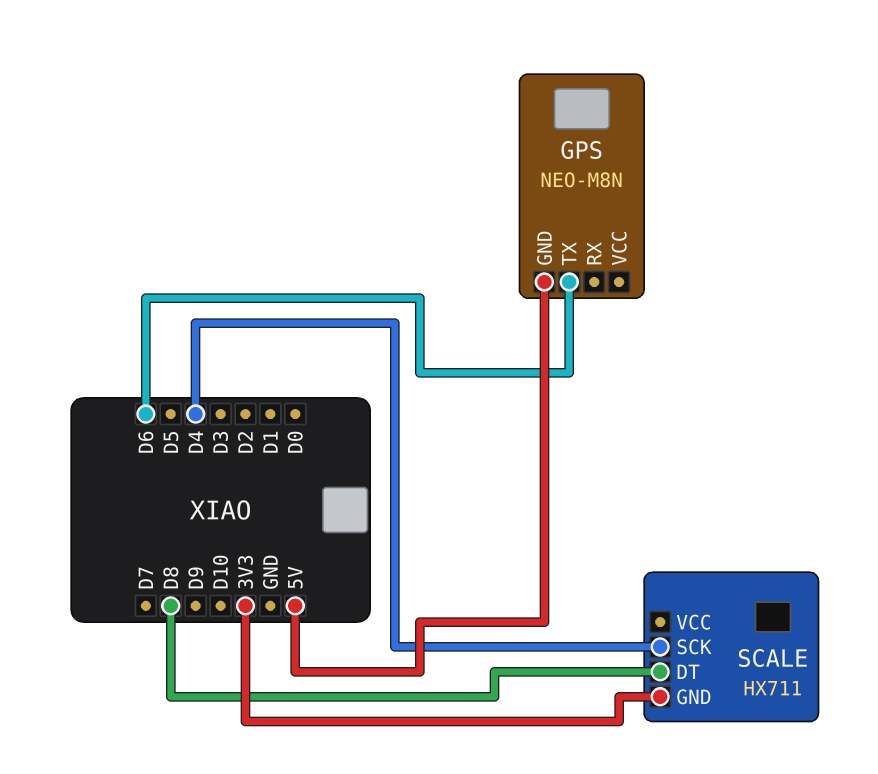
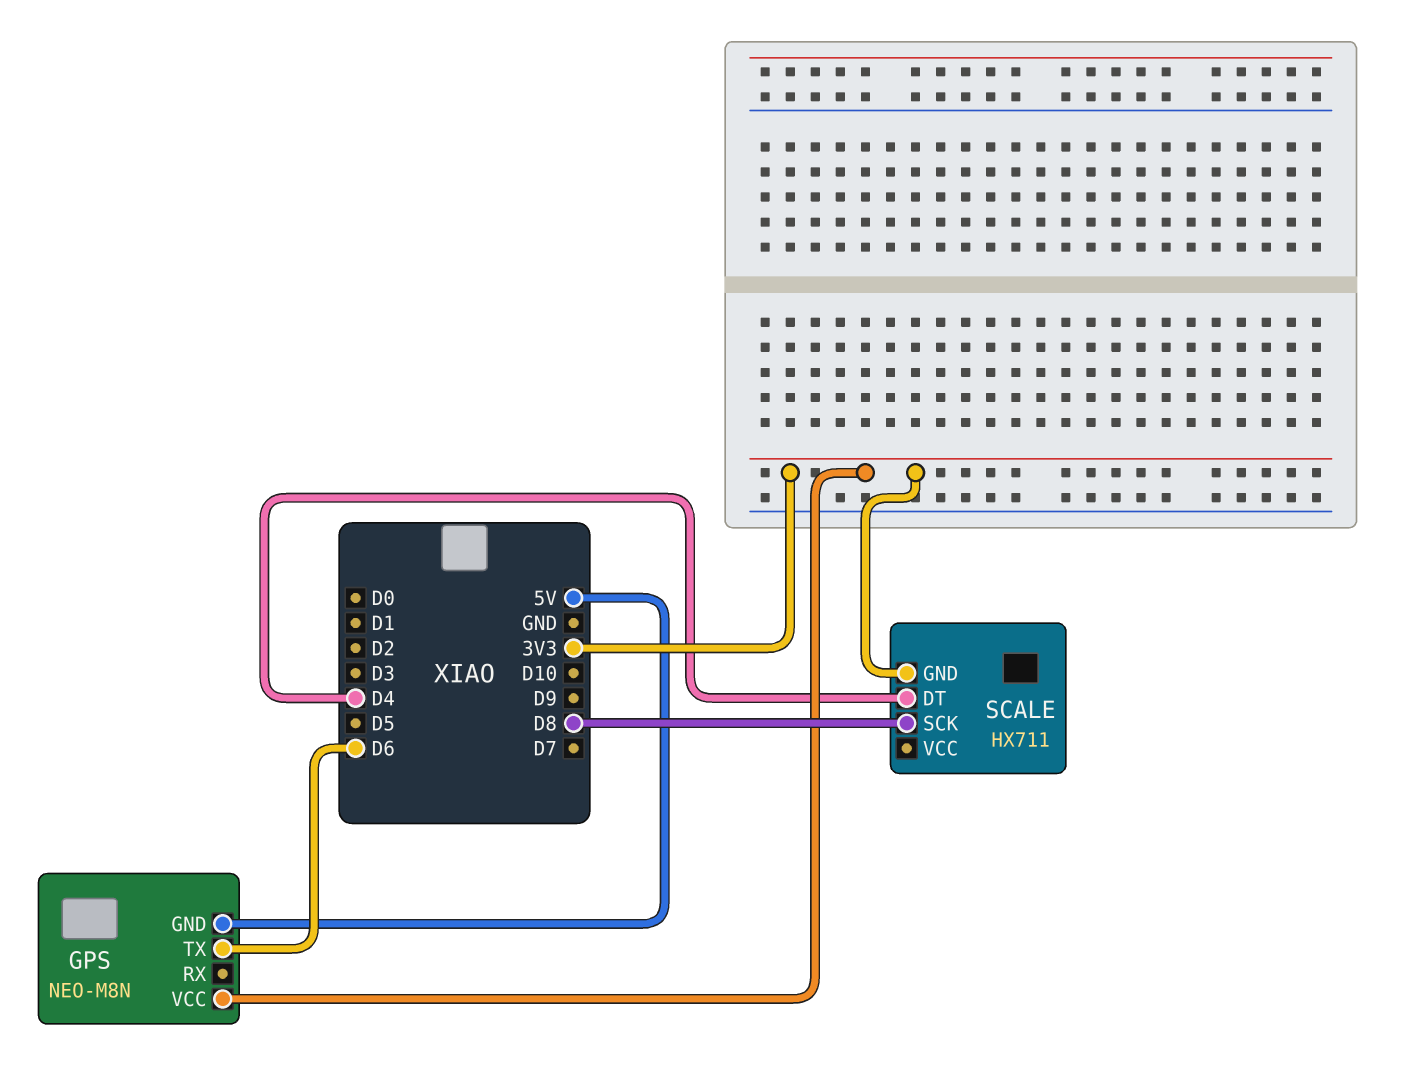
GPS pin VCC: none -> 3V3
SCALE pin DT: D8 -> D4
SCALE pin SCK: D4 -> D8

